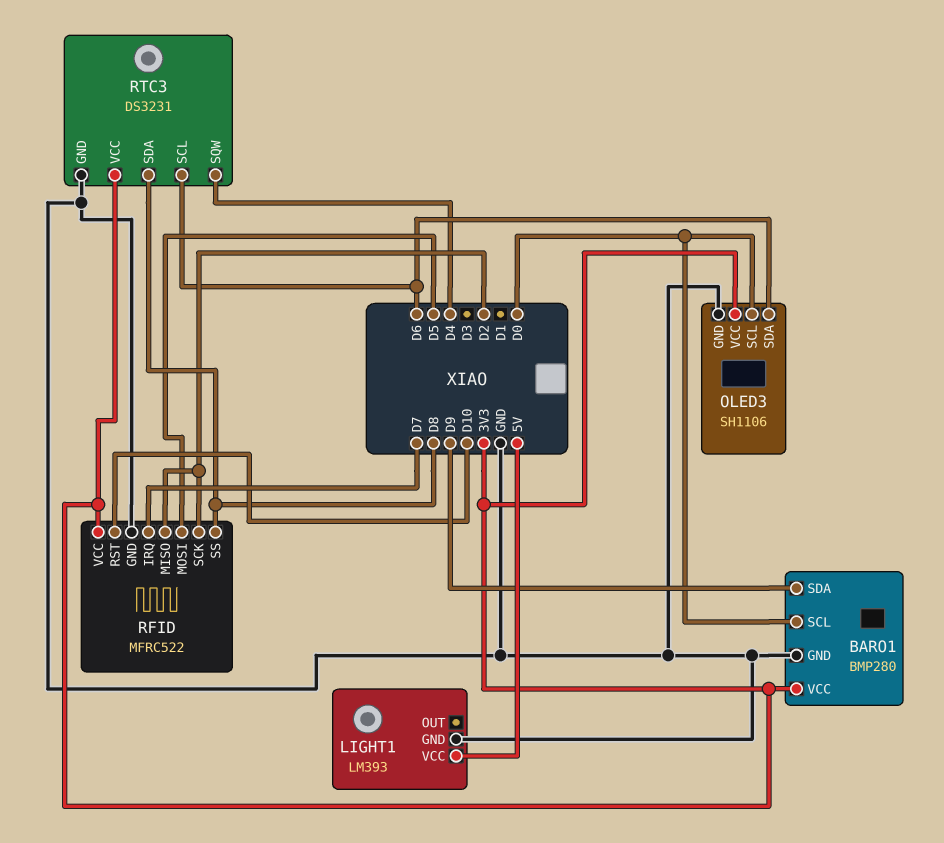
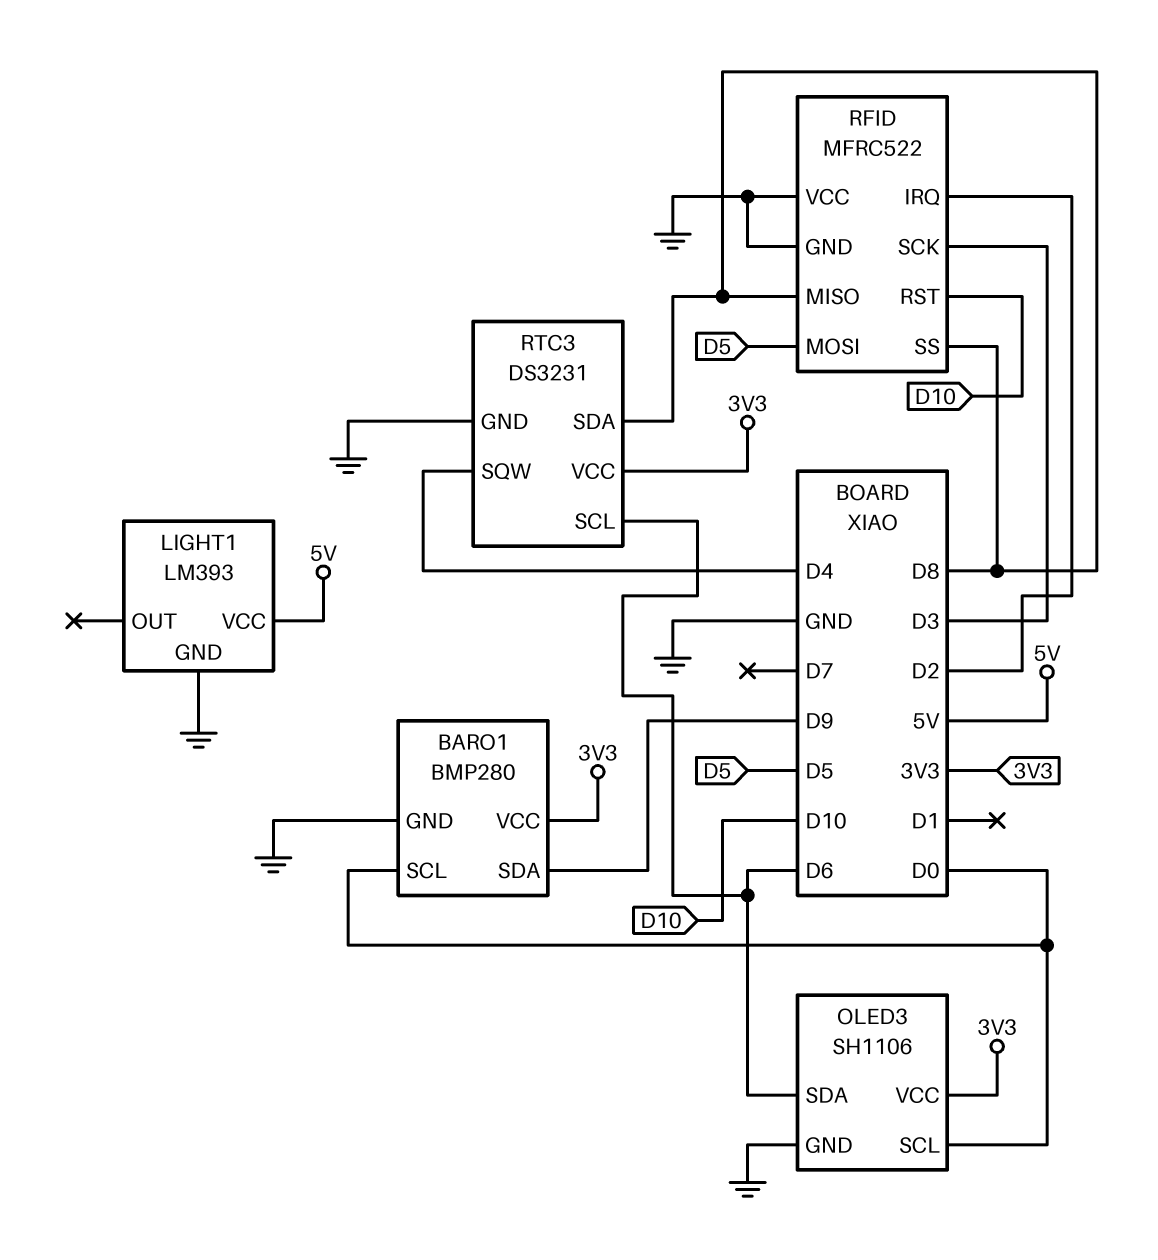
RFID pin IRQ: D7 -> D2
RFID pin MISO: D2 -> D8
RFID pin SCK: D2 -> D3
RFID pin VCC: 3V3 -> GND

